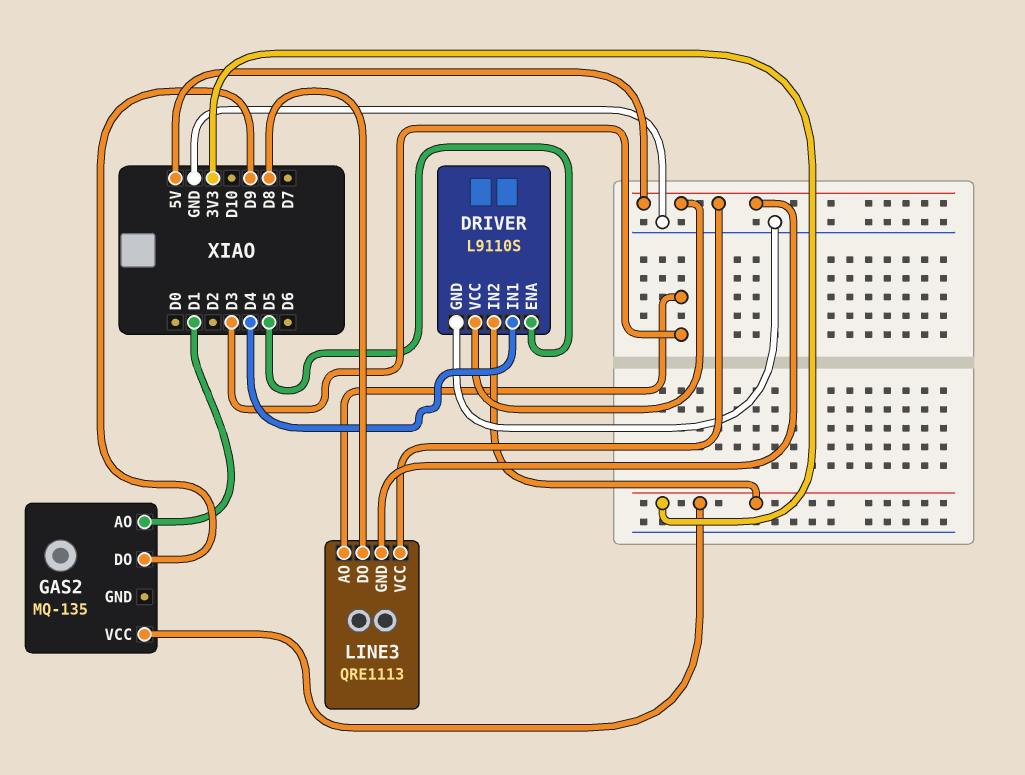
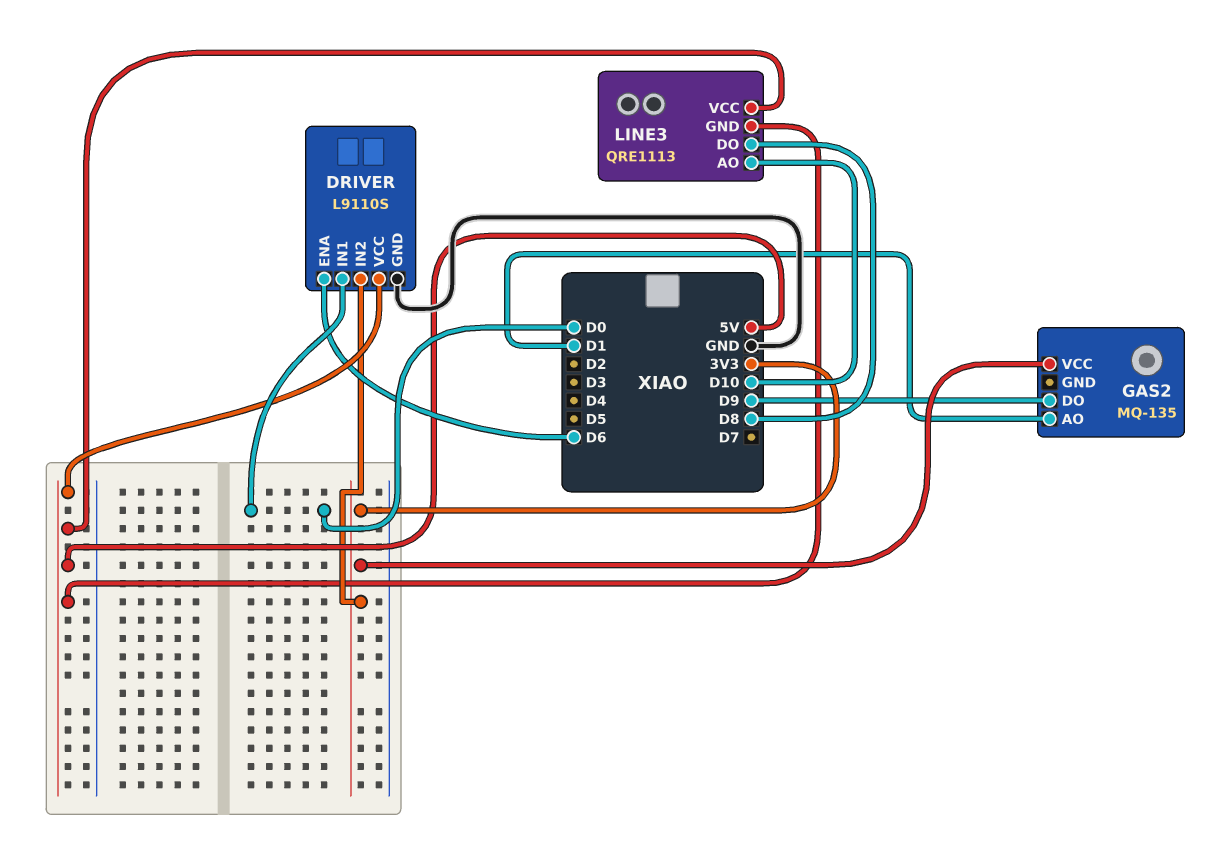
DRIVER pin ENA: D5 -> D6
DRIVER pin IN1: D4 -> D0
LINE3 pin AO: D3 -> D10

